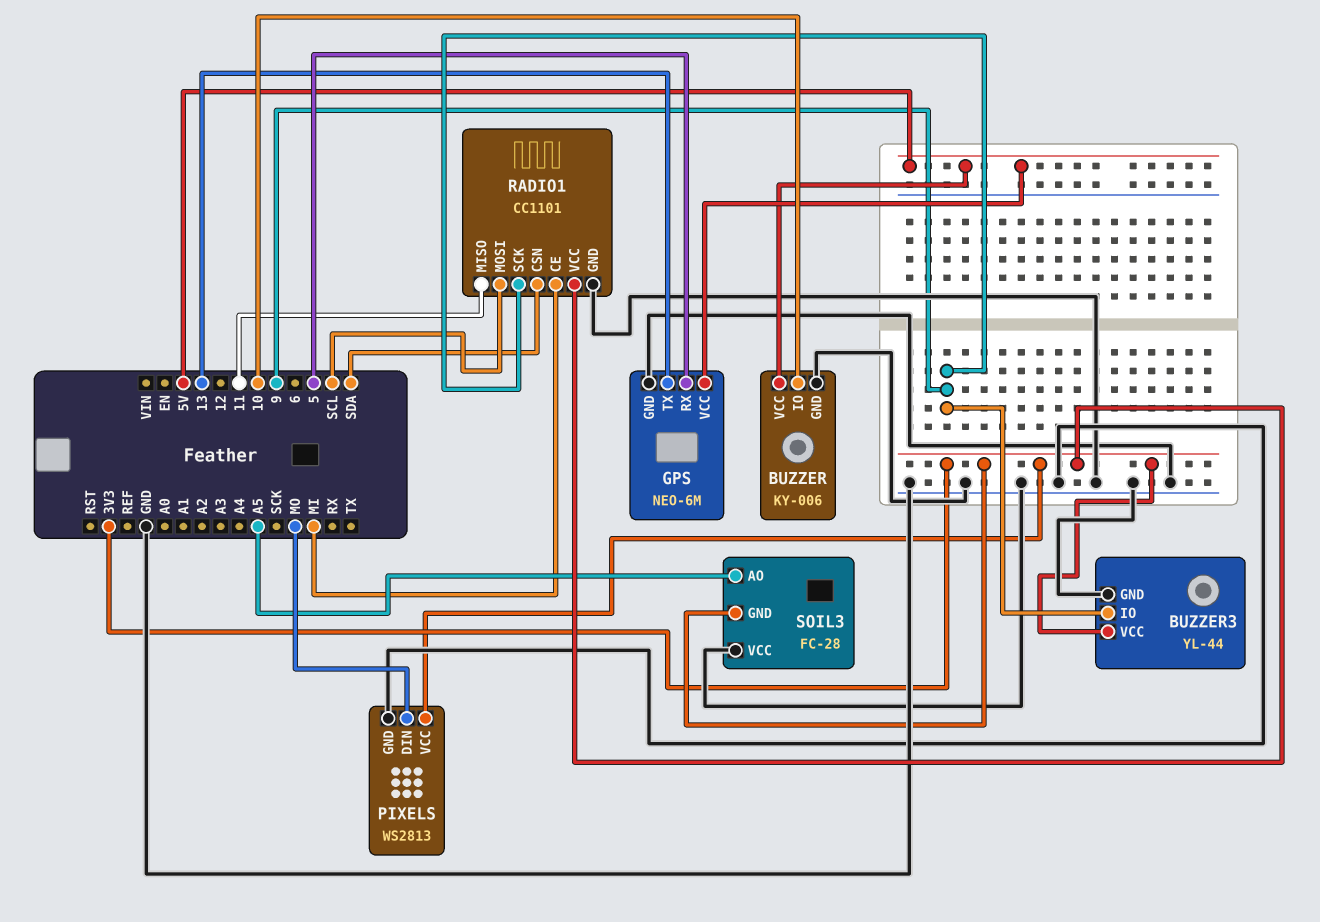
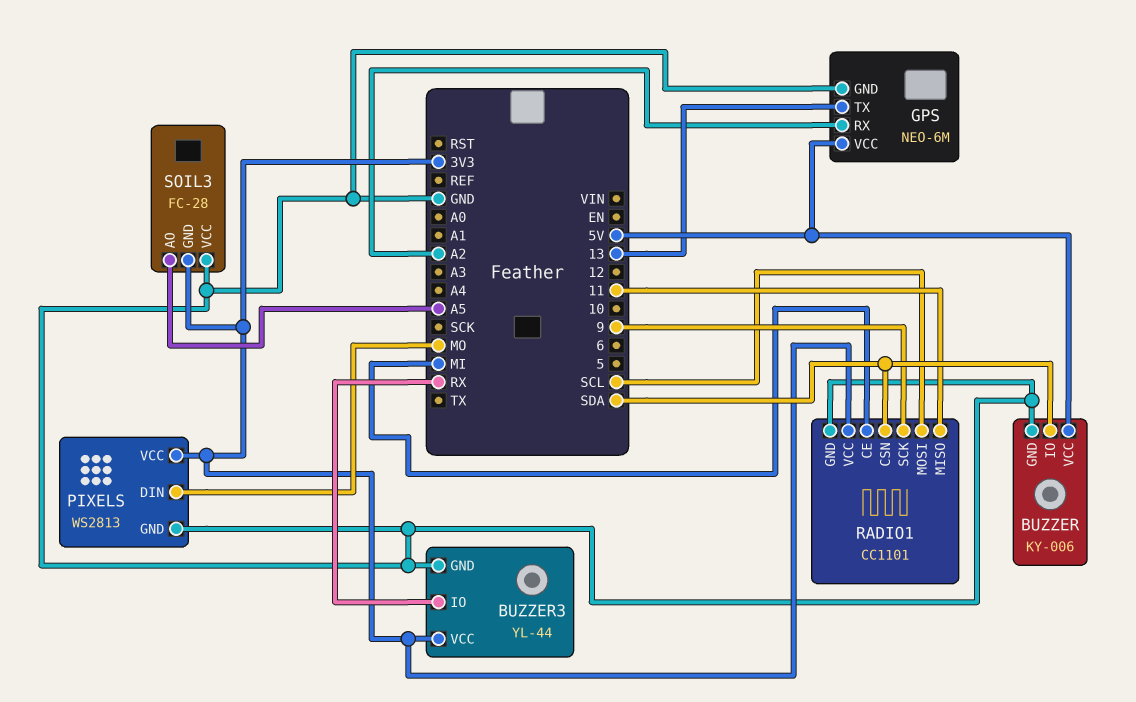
BUZZER pin IO: 10 -> SDA
BUZZER3 pin IO: 9 -> RX
GPS pin RX: 5 -> A2

